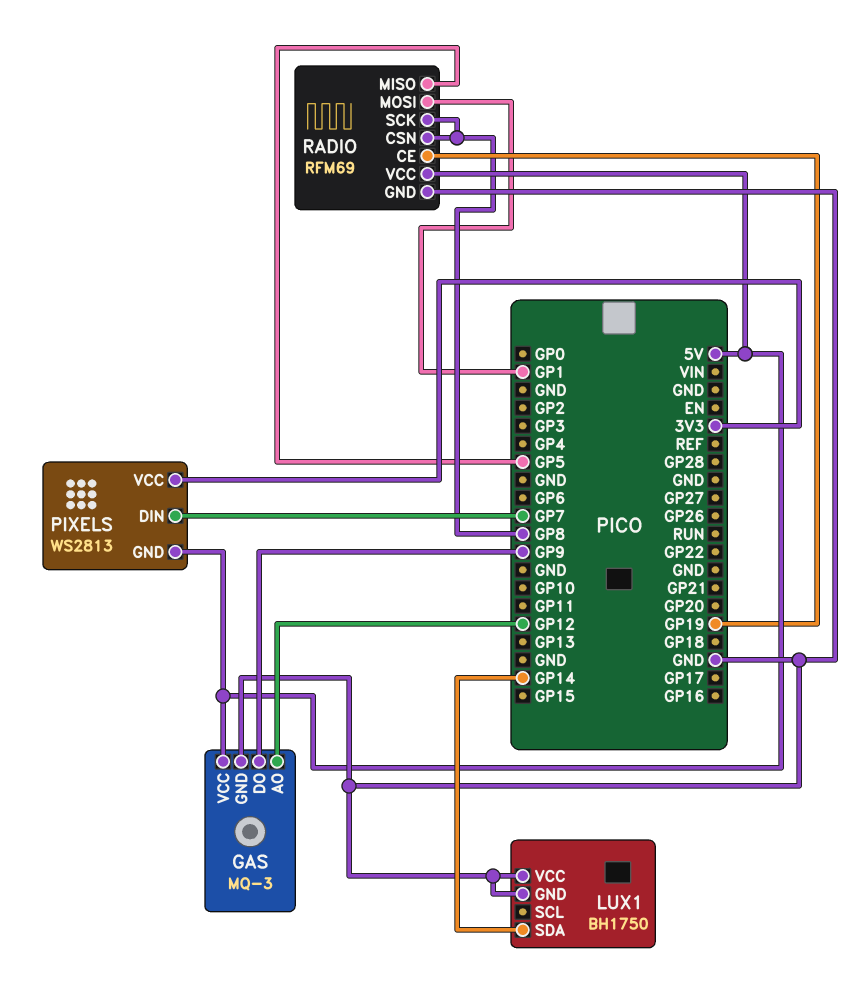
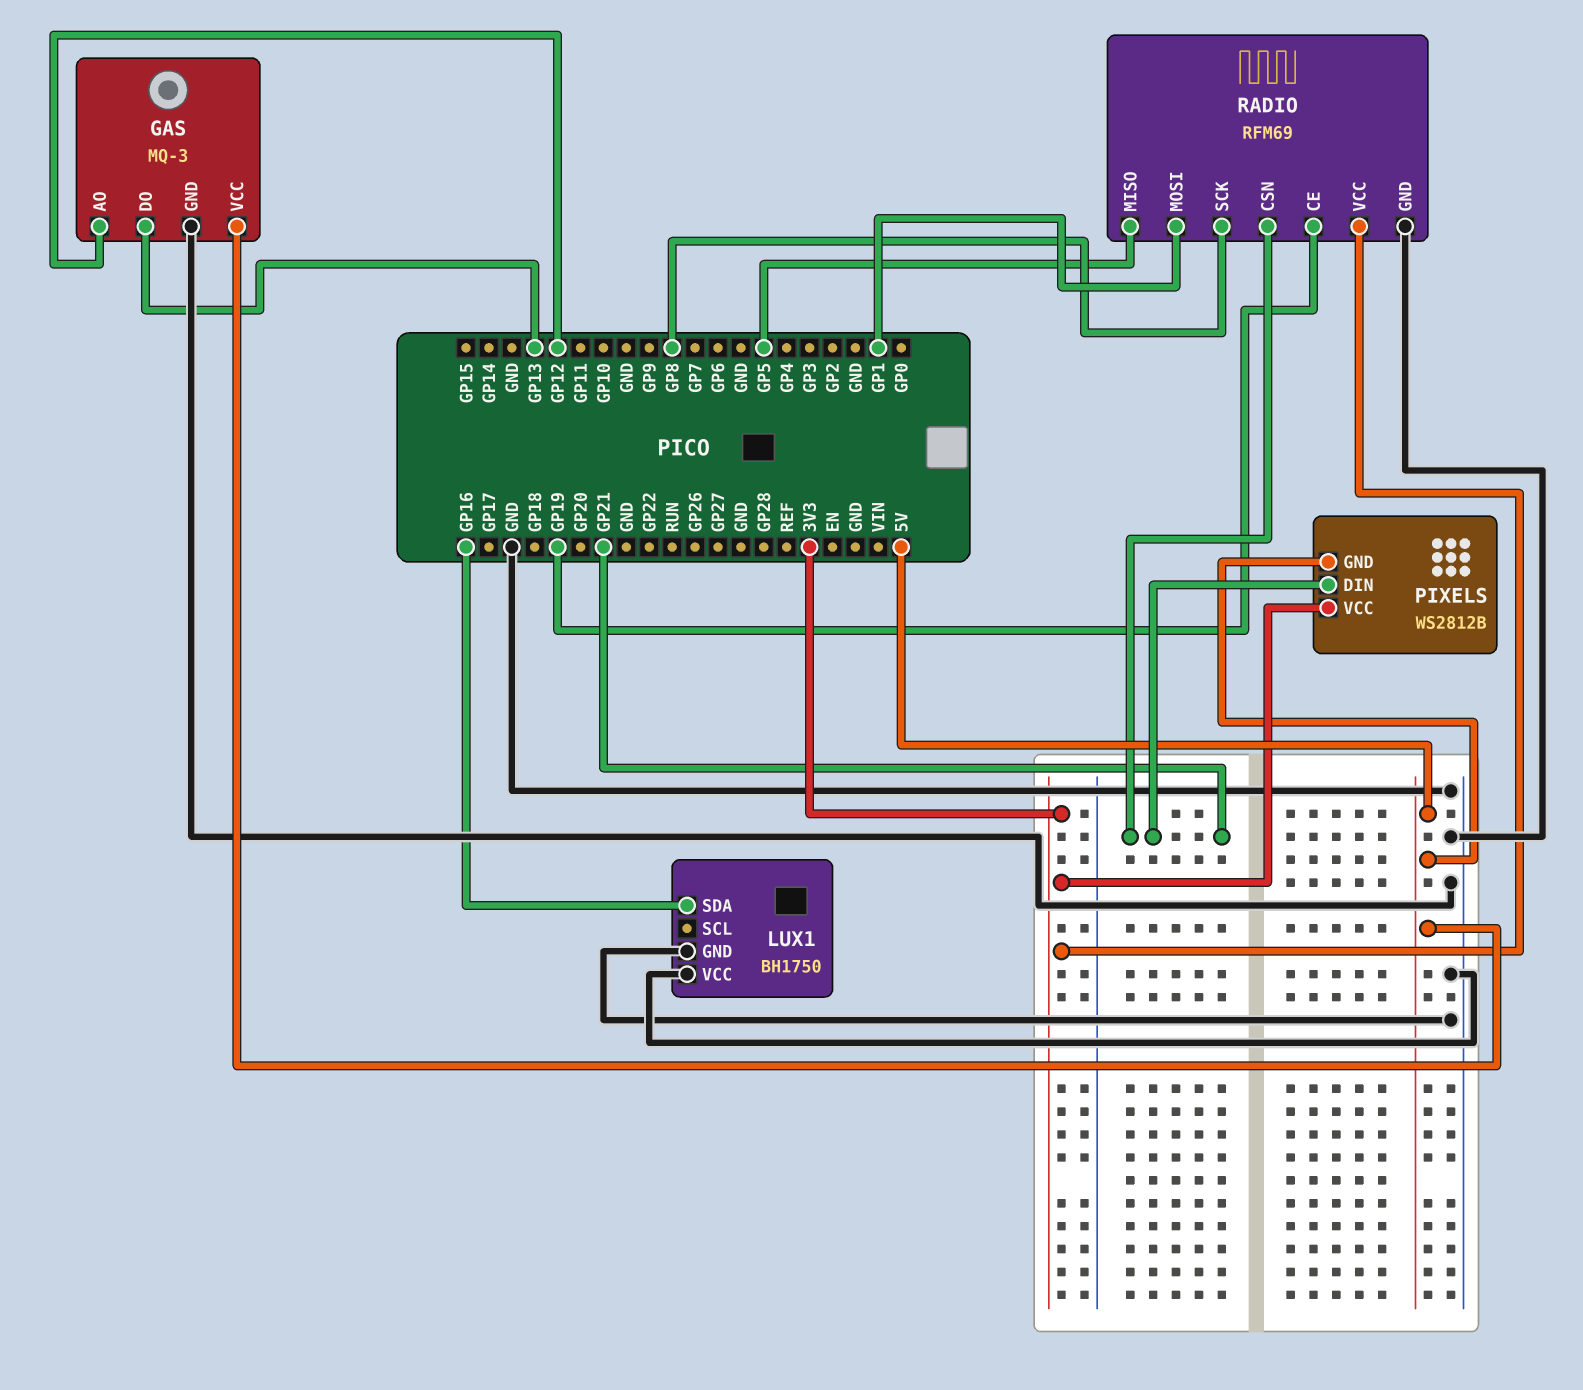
GAS pin DO: GP9 -> GP13
LUX1 pin SDA: GP14 -> GP16
PIXELS: WS2813 -> WS2812B
PIXELS pin DIN: GP7 -> GP21
RADIO pin CSN: GP8 -> GP21
RADIO pin VCC: 5V -> 3V3

